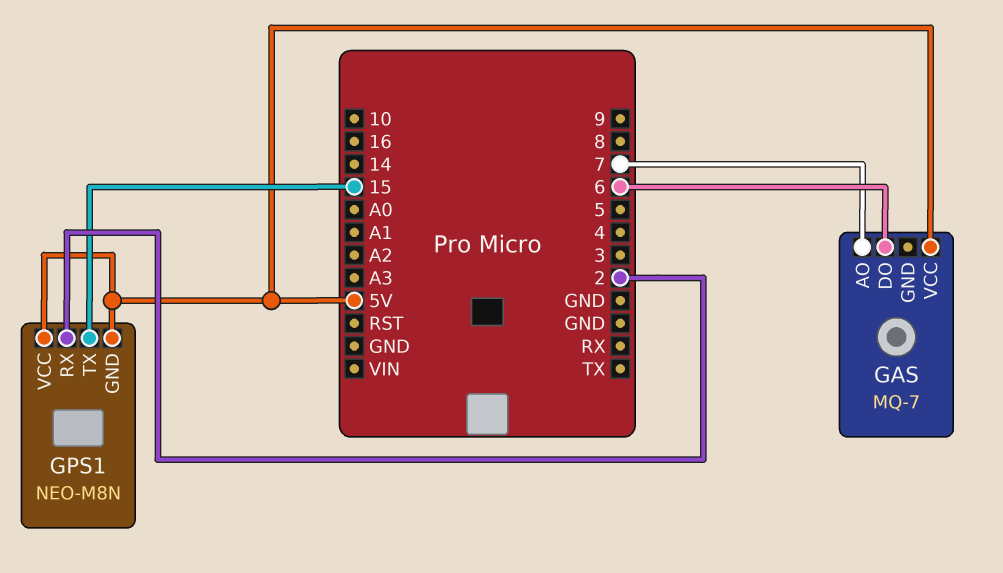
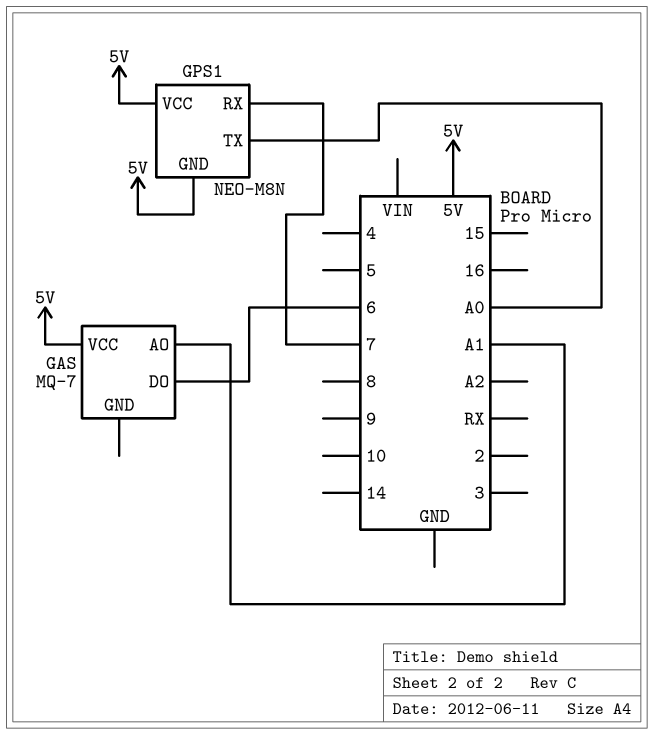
GAS pin AO: 7 -> A1
GPS1 pin RX: 2 -> 7
GPS1 pin TX: 15 -> A0

